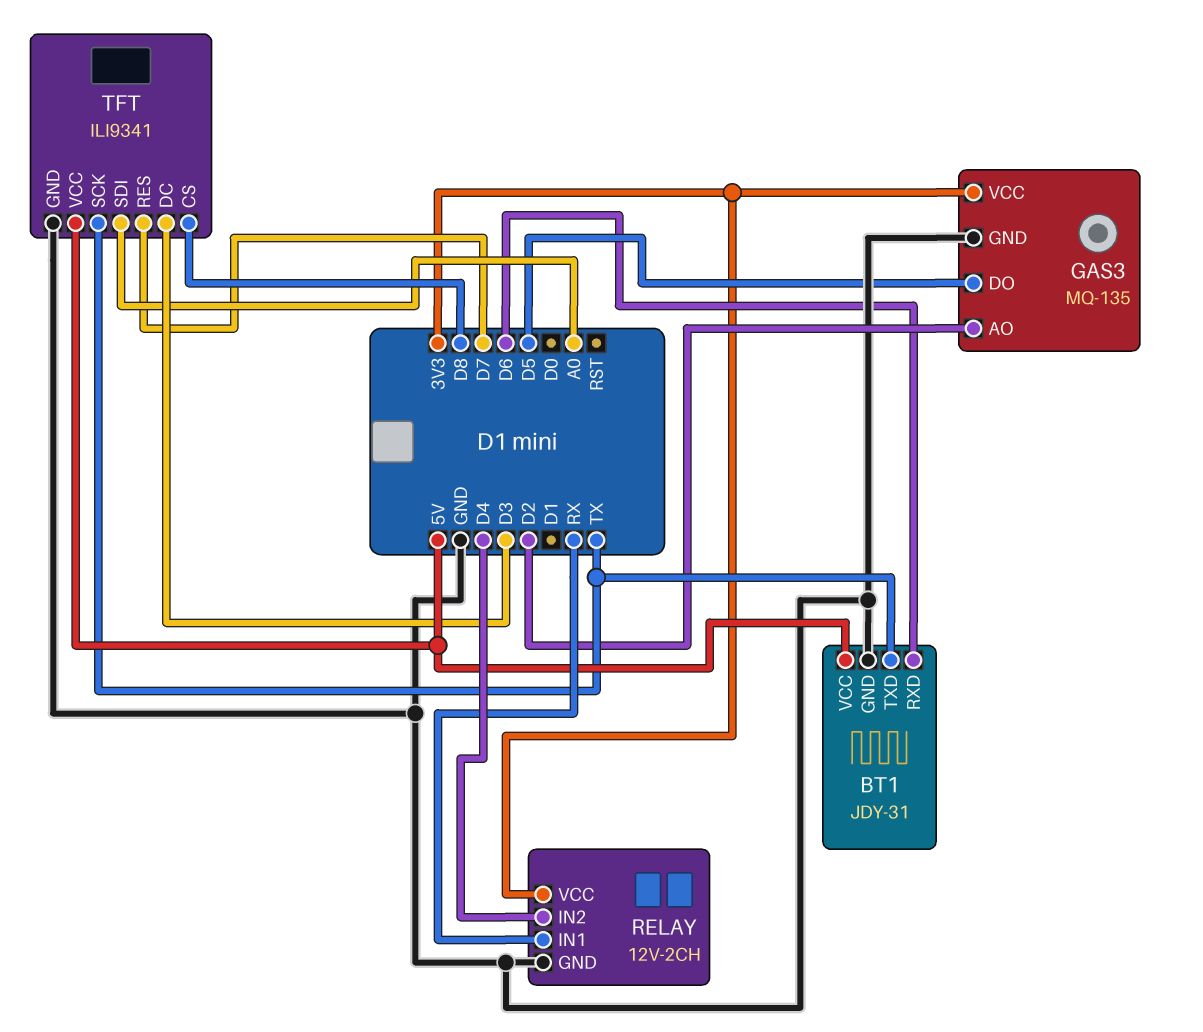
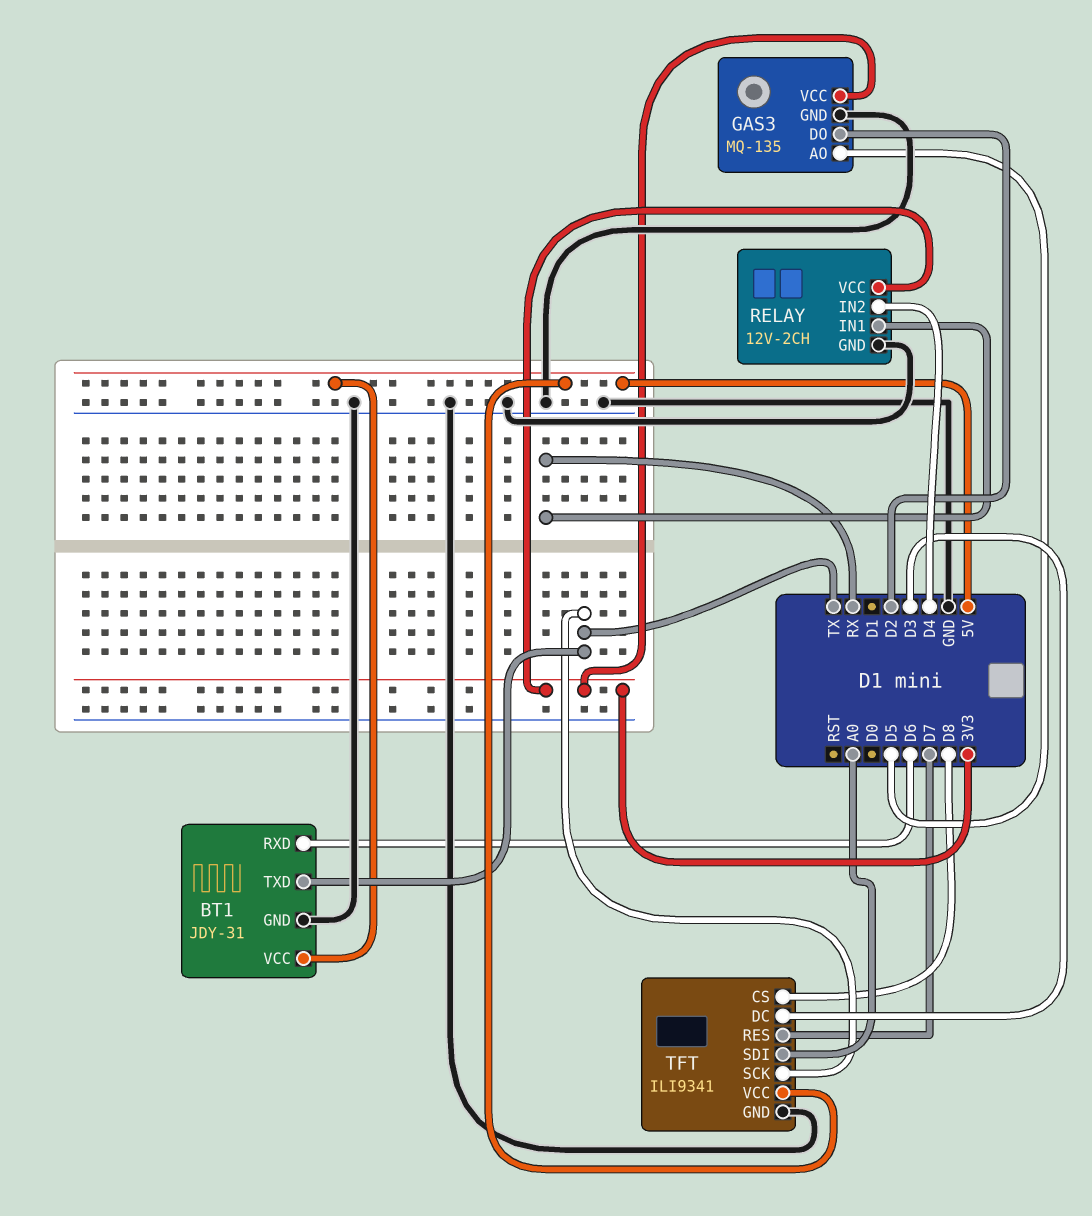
GAS3 pin AO: D2 -> D5
GAS3 pin DO: D5 -> D2

